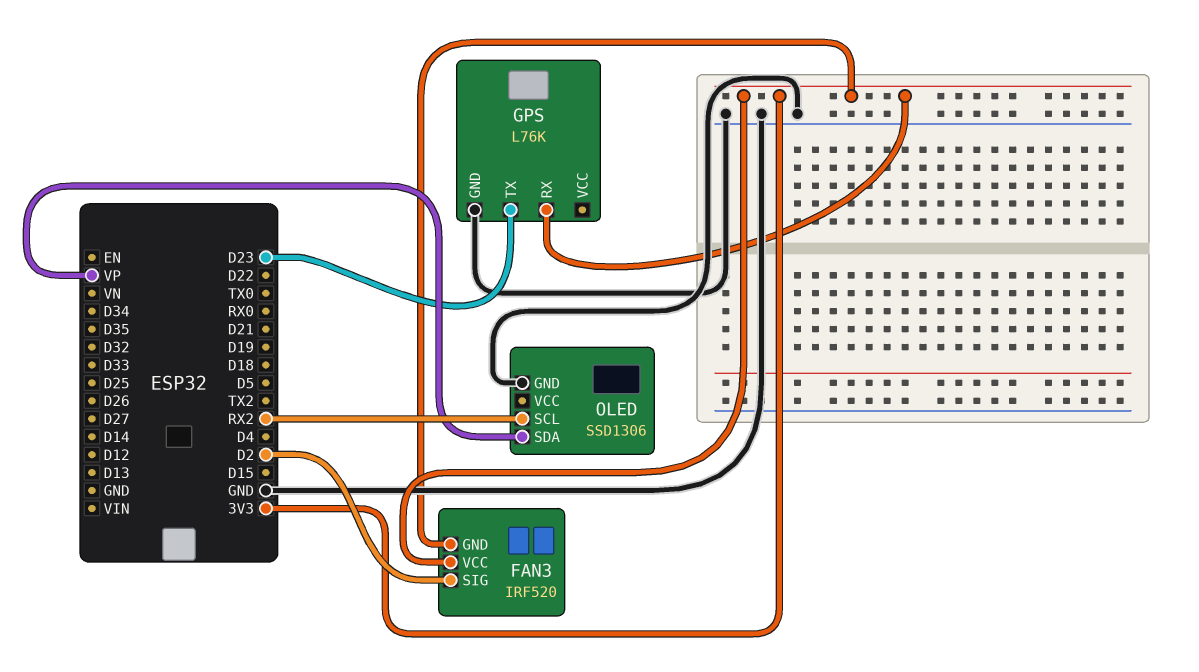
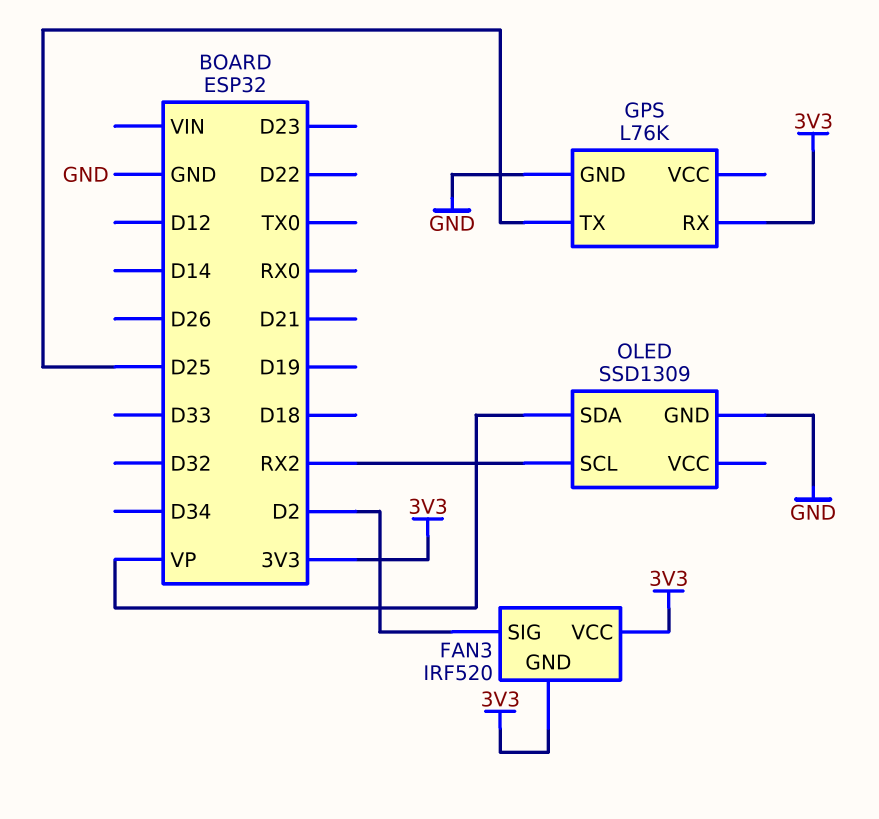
GPS pin TX: D23 -> D25
OLED: SSD1306 -> SSD1309

